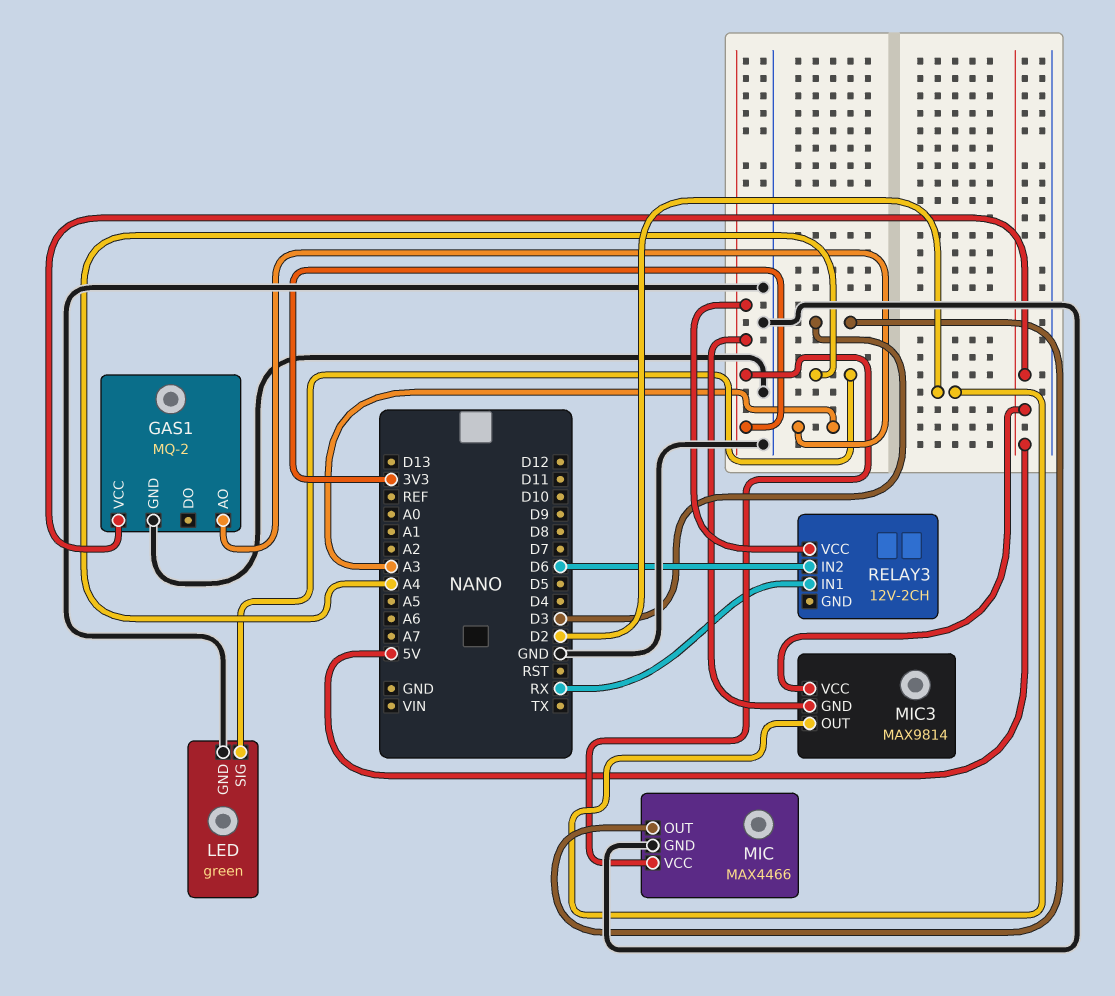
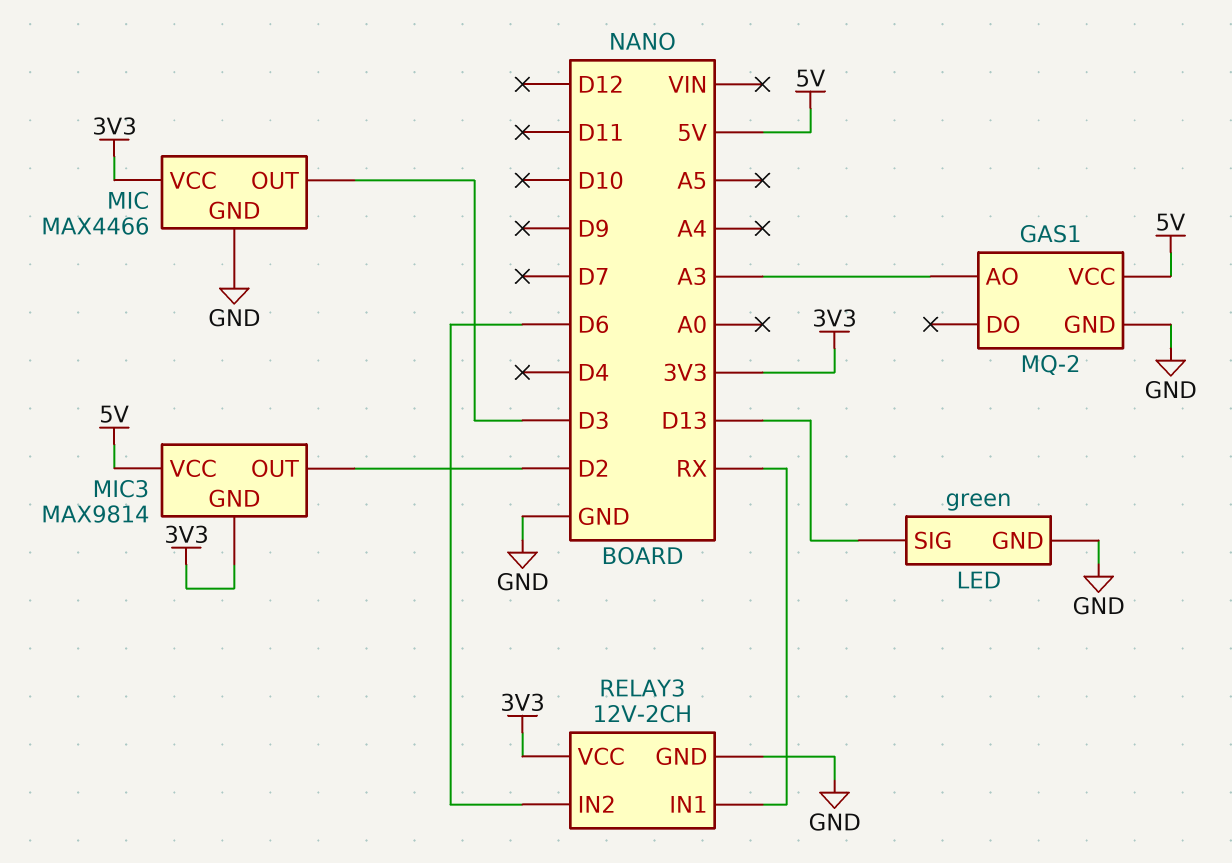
LED pin SIG: A4 -> D13
RELAY3 pin GND: none -> GND

